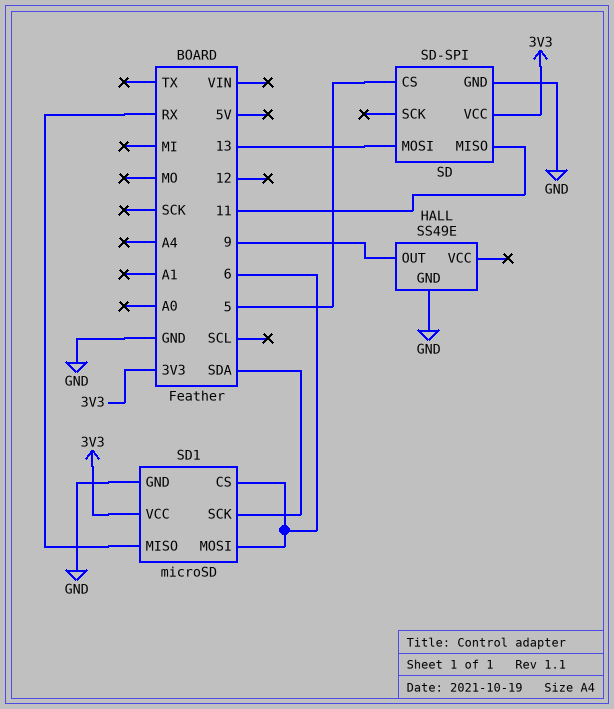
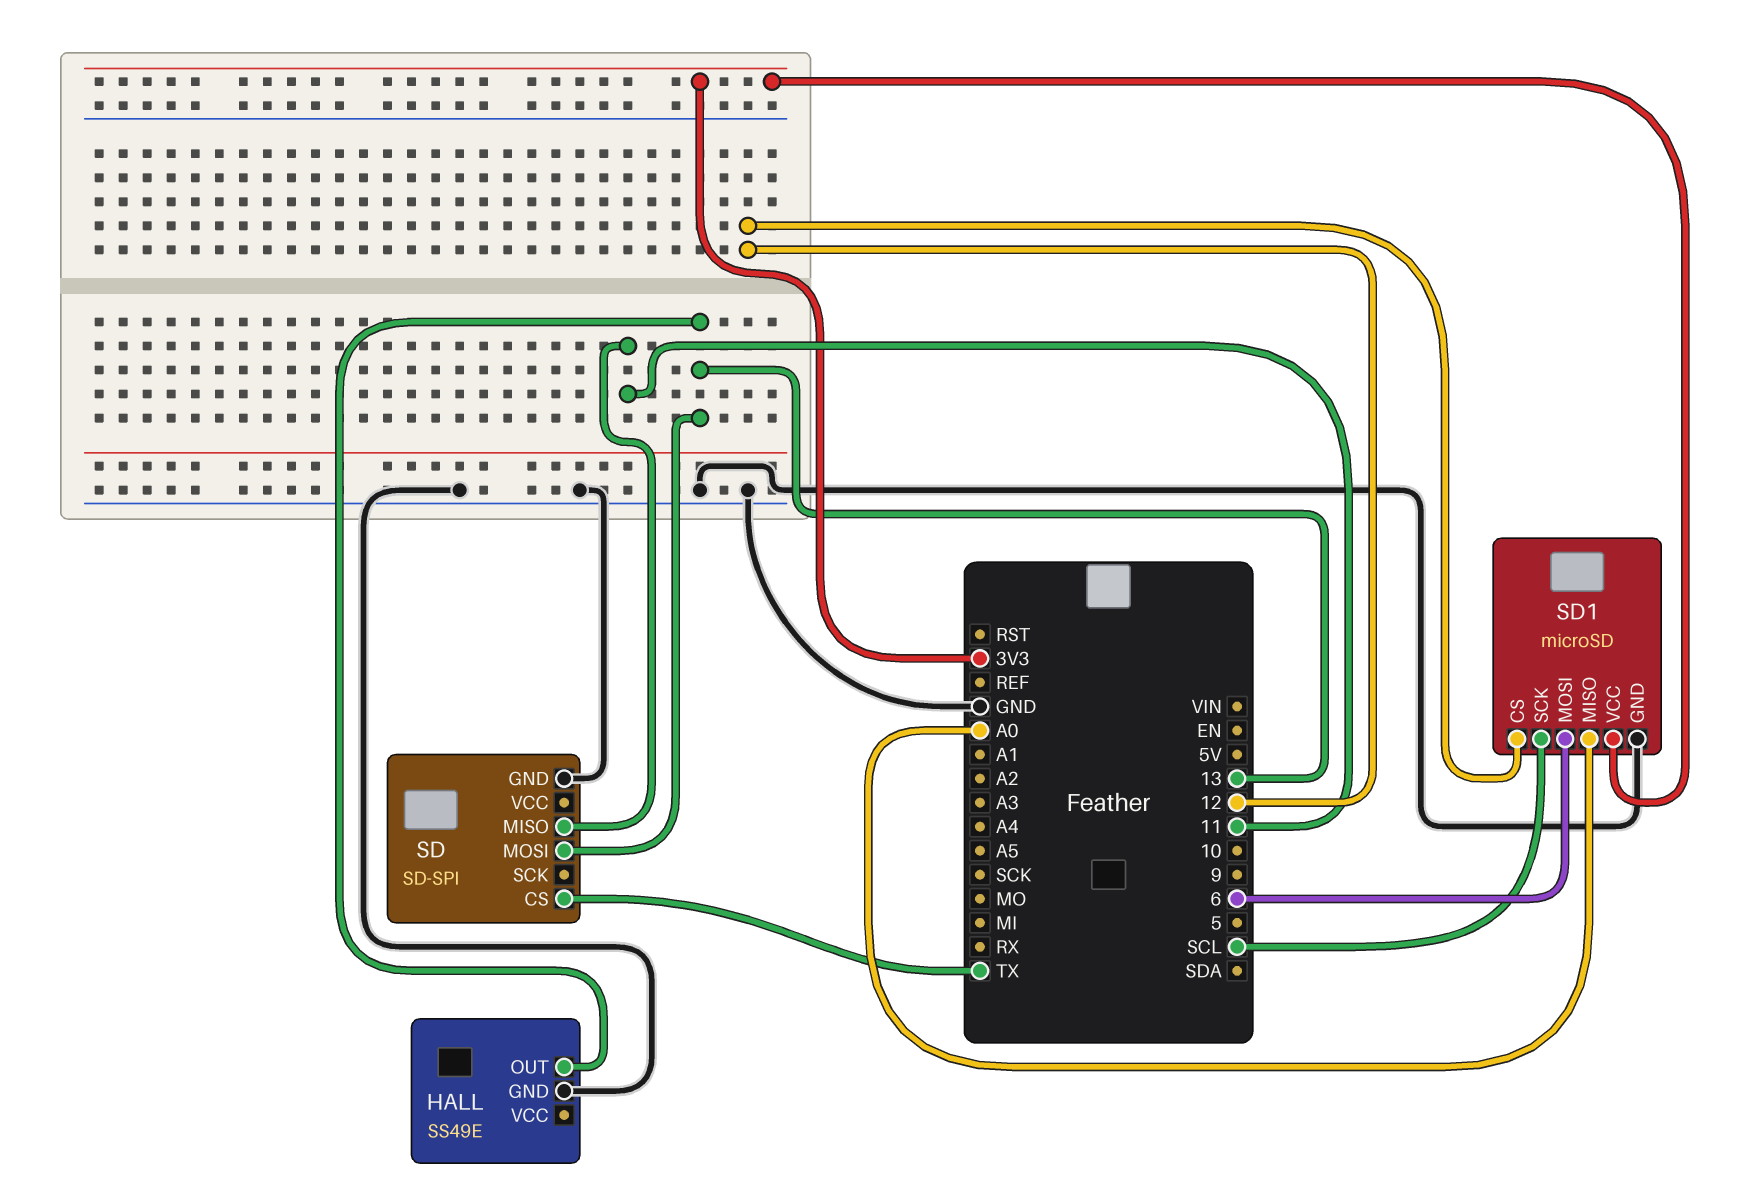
HALL pin OUT: 9 -> 13
SD pin CS: 5 -> TX
SD pin VCC: 3V3 -> none
SD1 pin CS: 6 -> 12
SD1 pin MISO: RX -> A0
SD1 pin SCK: SDA -> SCL

